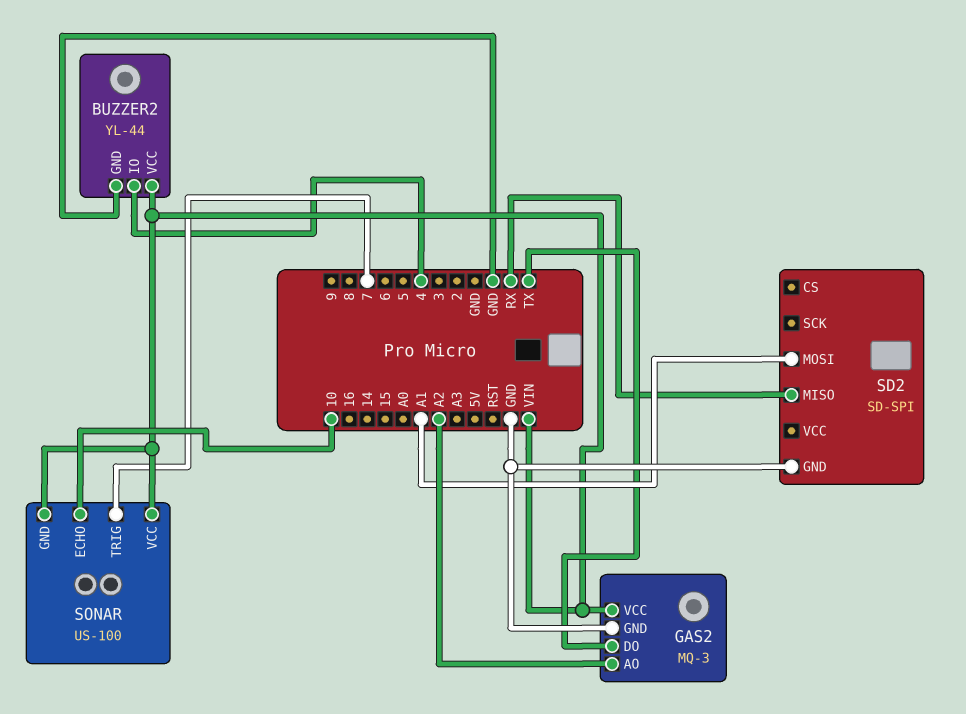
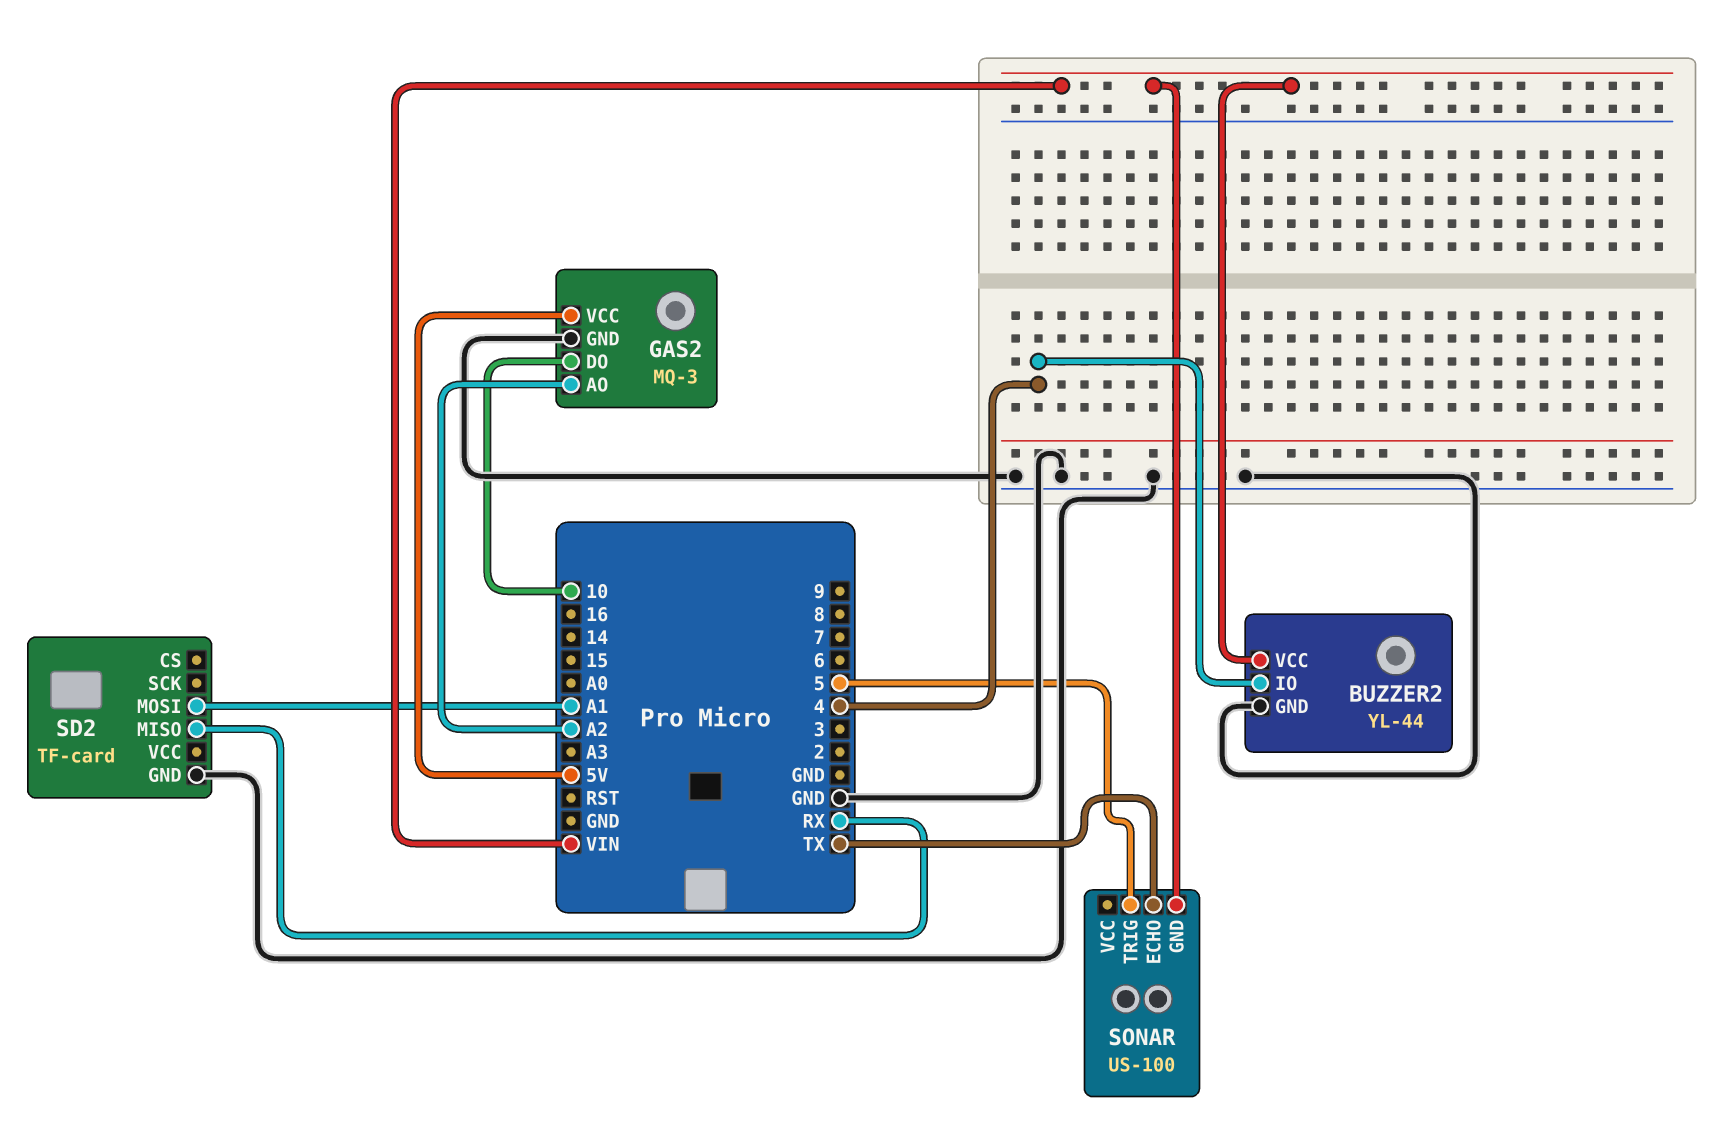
GAS2 pin DO: TX -> 10
GAS2 pin VCC: VIN -> 5V
SD2: SD-SPI -> TF-card
SONAR pin ECHO: 10 -> TX
SONAR pin TRIG: 7 -> 5
SONAR pin VCC: VIN -> none

